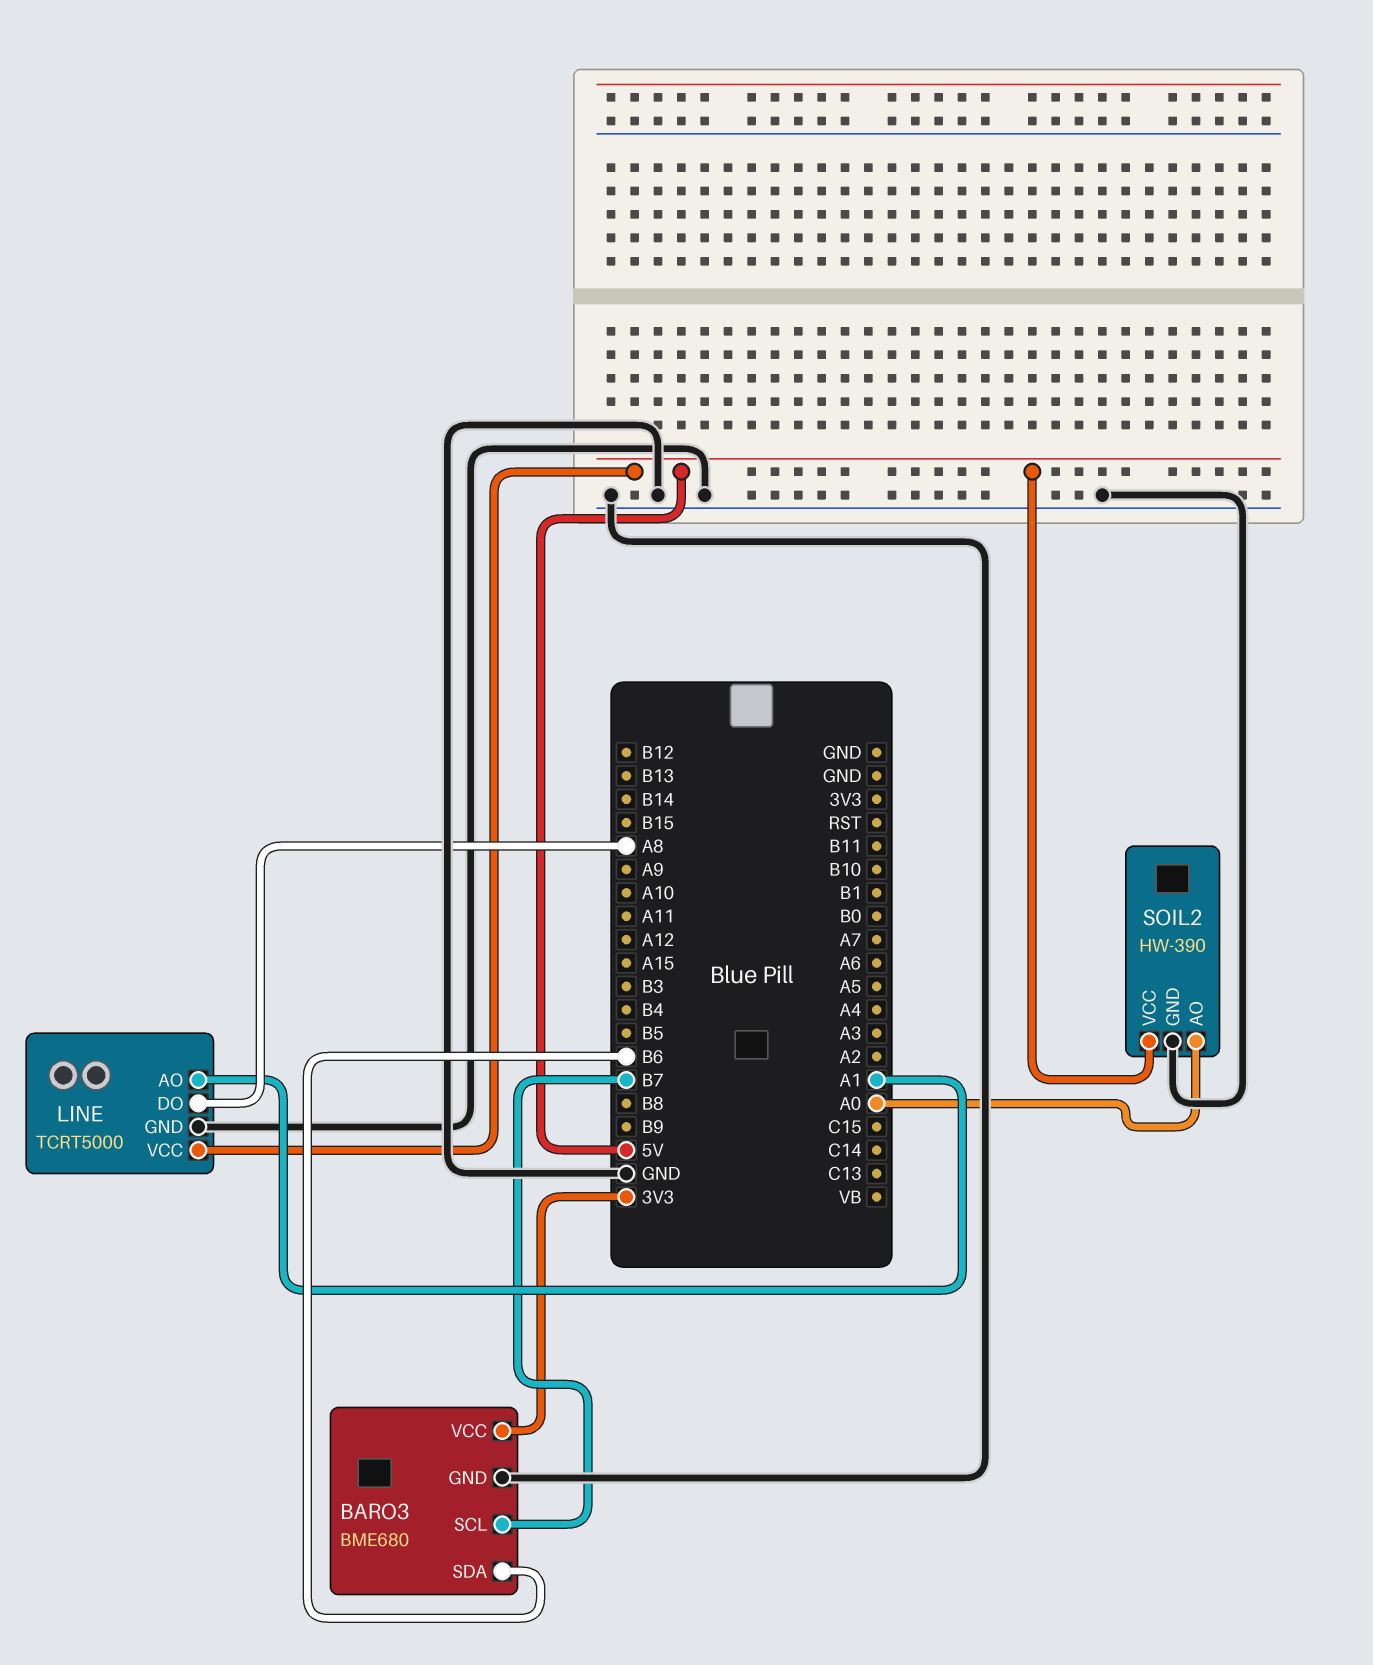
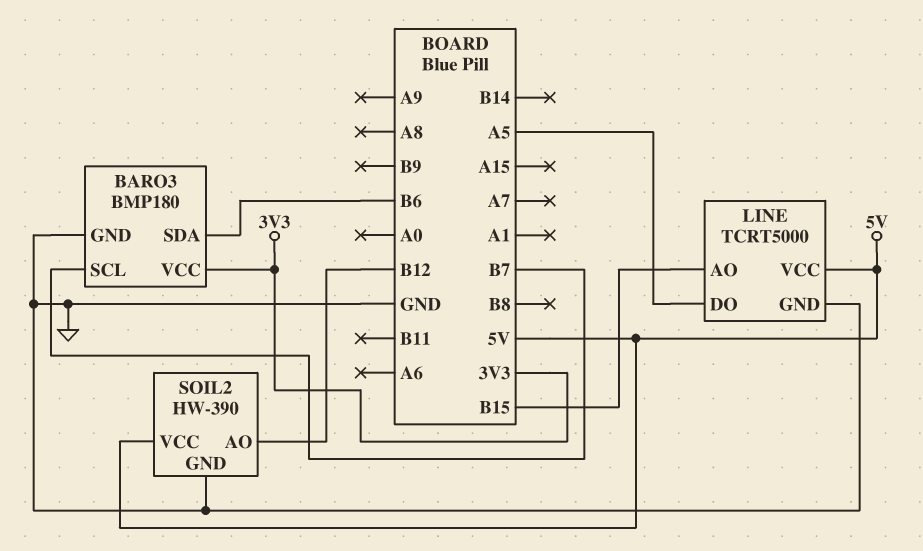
BARO3: BME680 -> BMP180
LINE pin AO: A1 -> B15
LINE pin DO: A8 -> A5
SOIL2 pin AO: A0 -> B12

